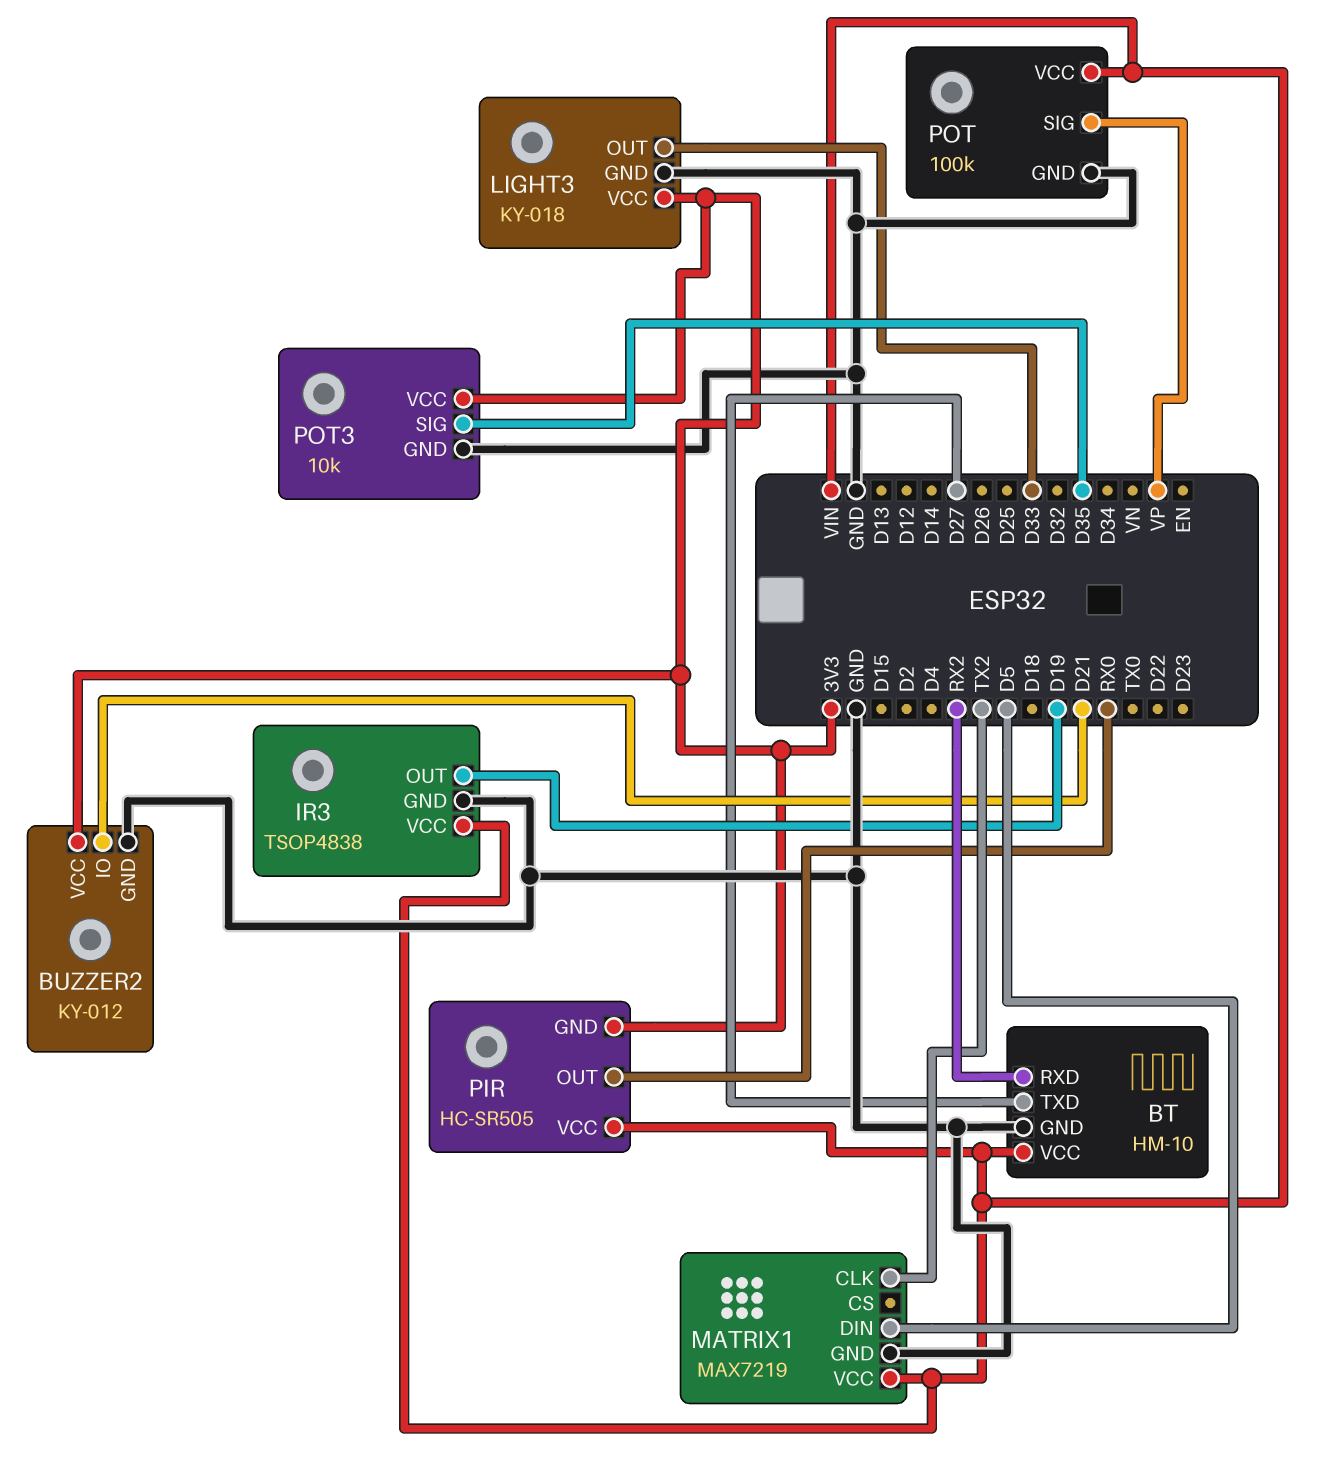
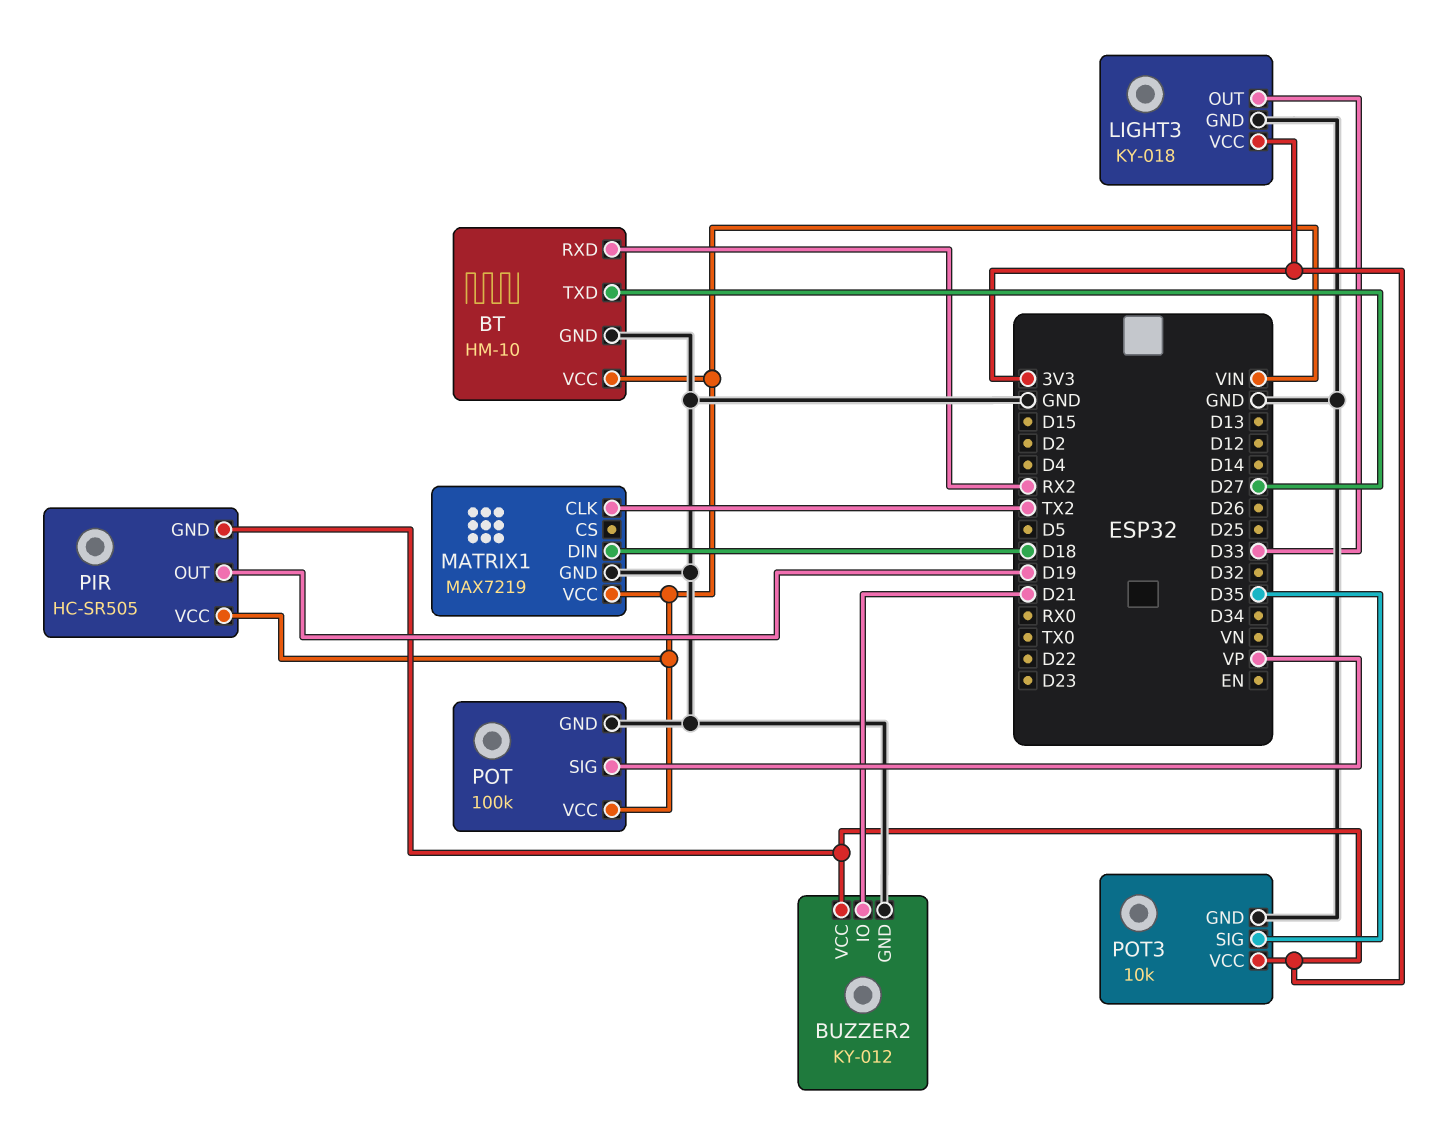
IR3: TSOP4838 -> none
IR3 pin GND: GND -> none
IR3 pin OUT: D19 -> none
IR3 pin VCC: VIN -> none
MATRIX1 pin DIN: D5 -> D18
PIR pin OUT: RX0 -> D19

